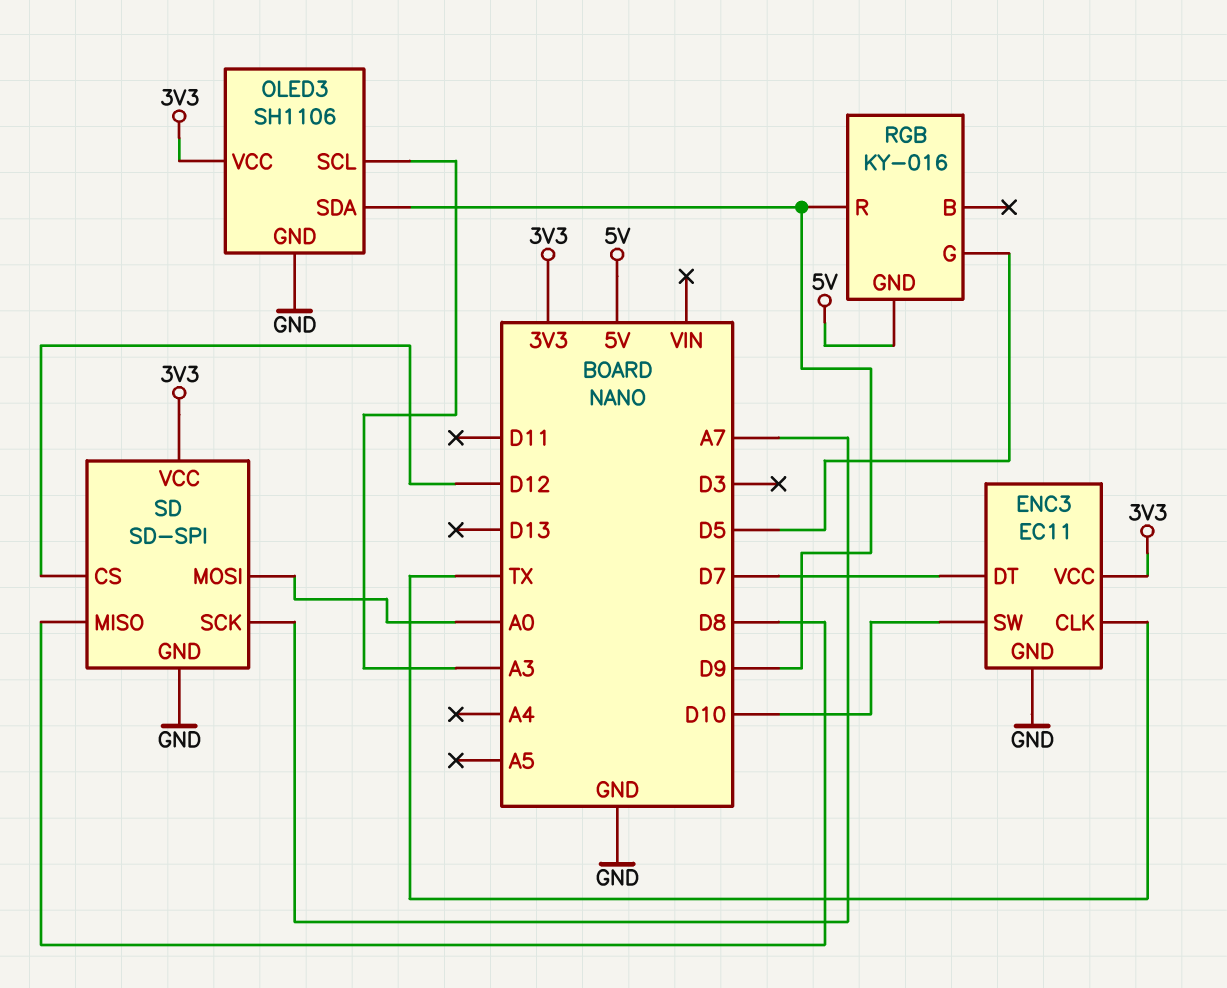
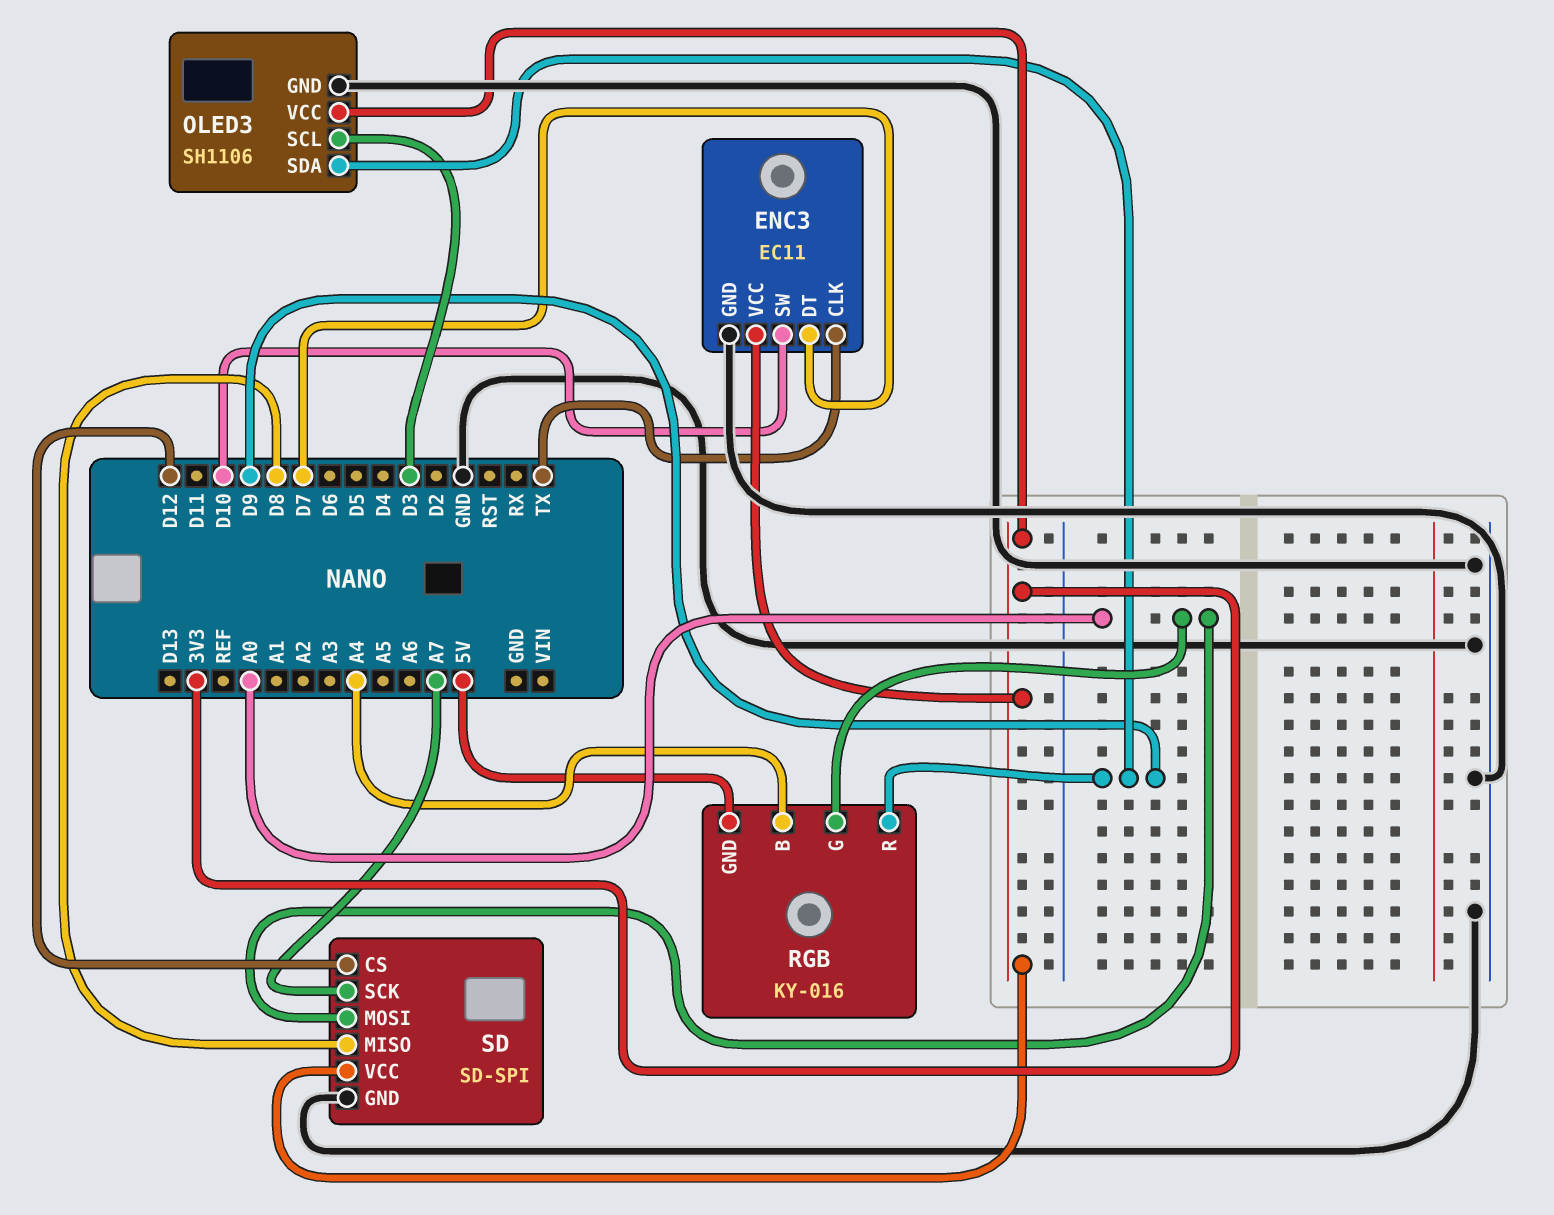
OLED3 pin SCL: A3 -> D3
RGB pin B: none -> A4
RGB pin G: D5 -> A0

